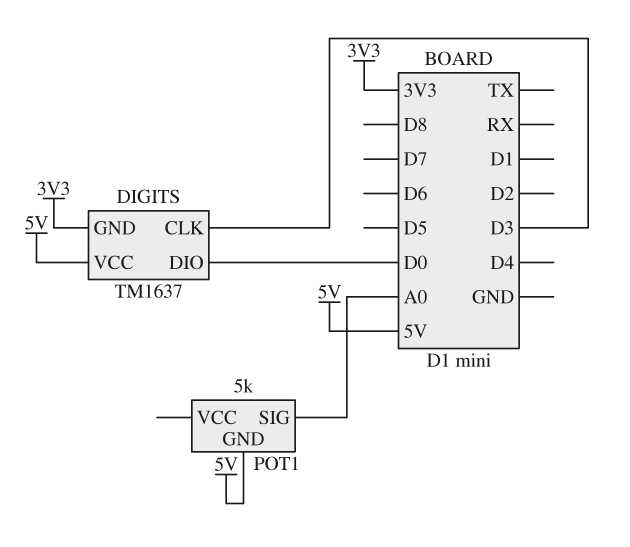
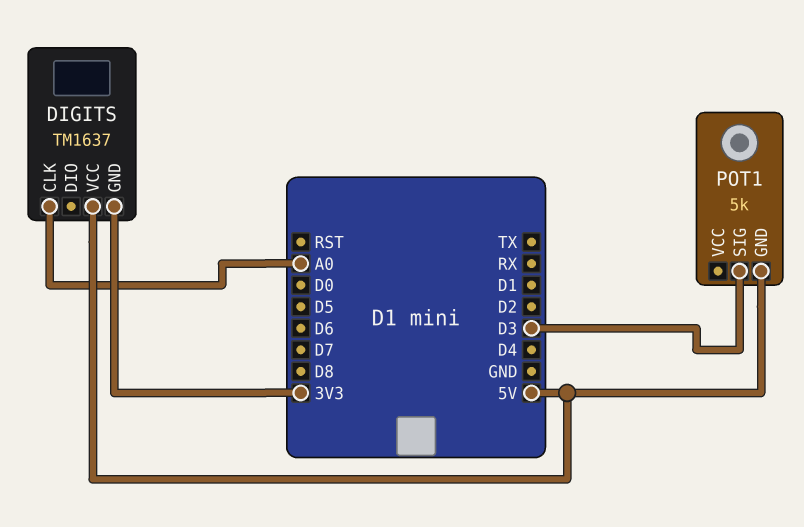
DIGITS pin CLK: D3 -> A0
DIGITS pin DIO: D0 -> none
POT1 pin SIG: A0 -> D3

